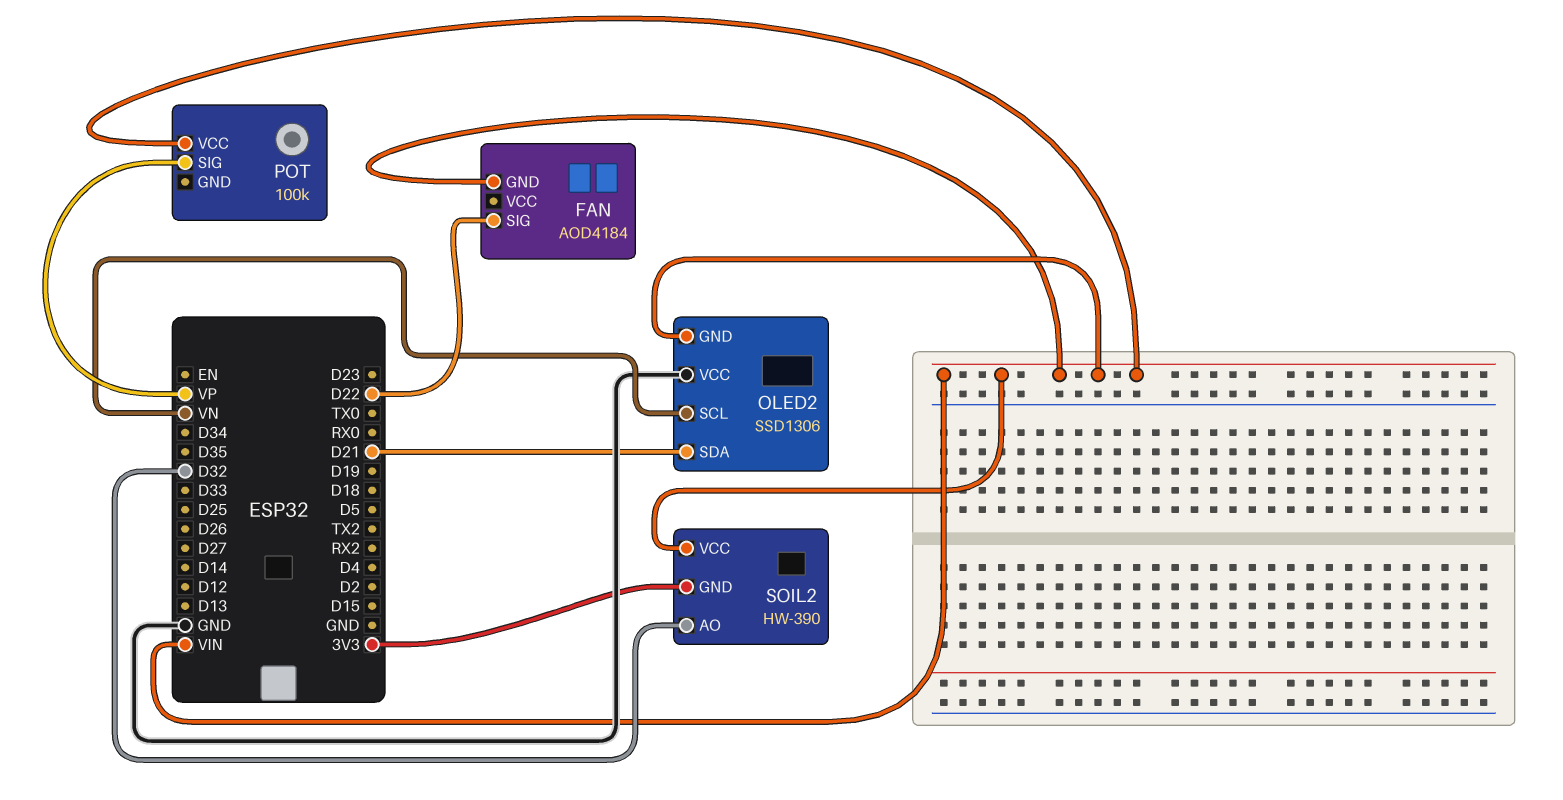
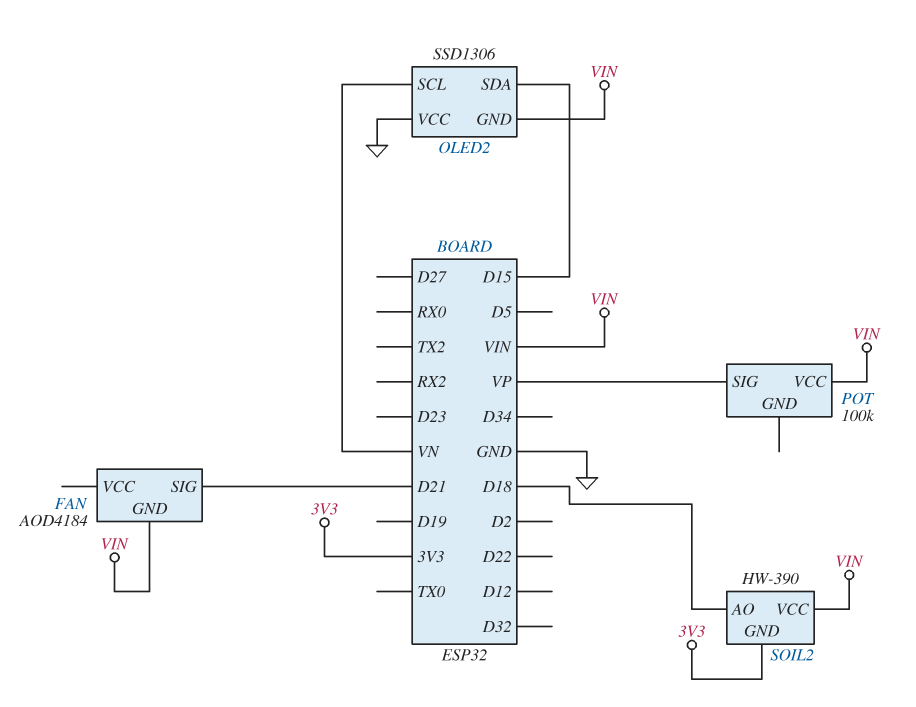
FAN pin SIG: D22 -> D21
OLED2 pin SDA: D21 -> D15
SOIL2 pin AO: D32 -> D18

